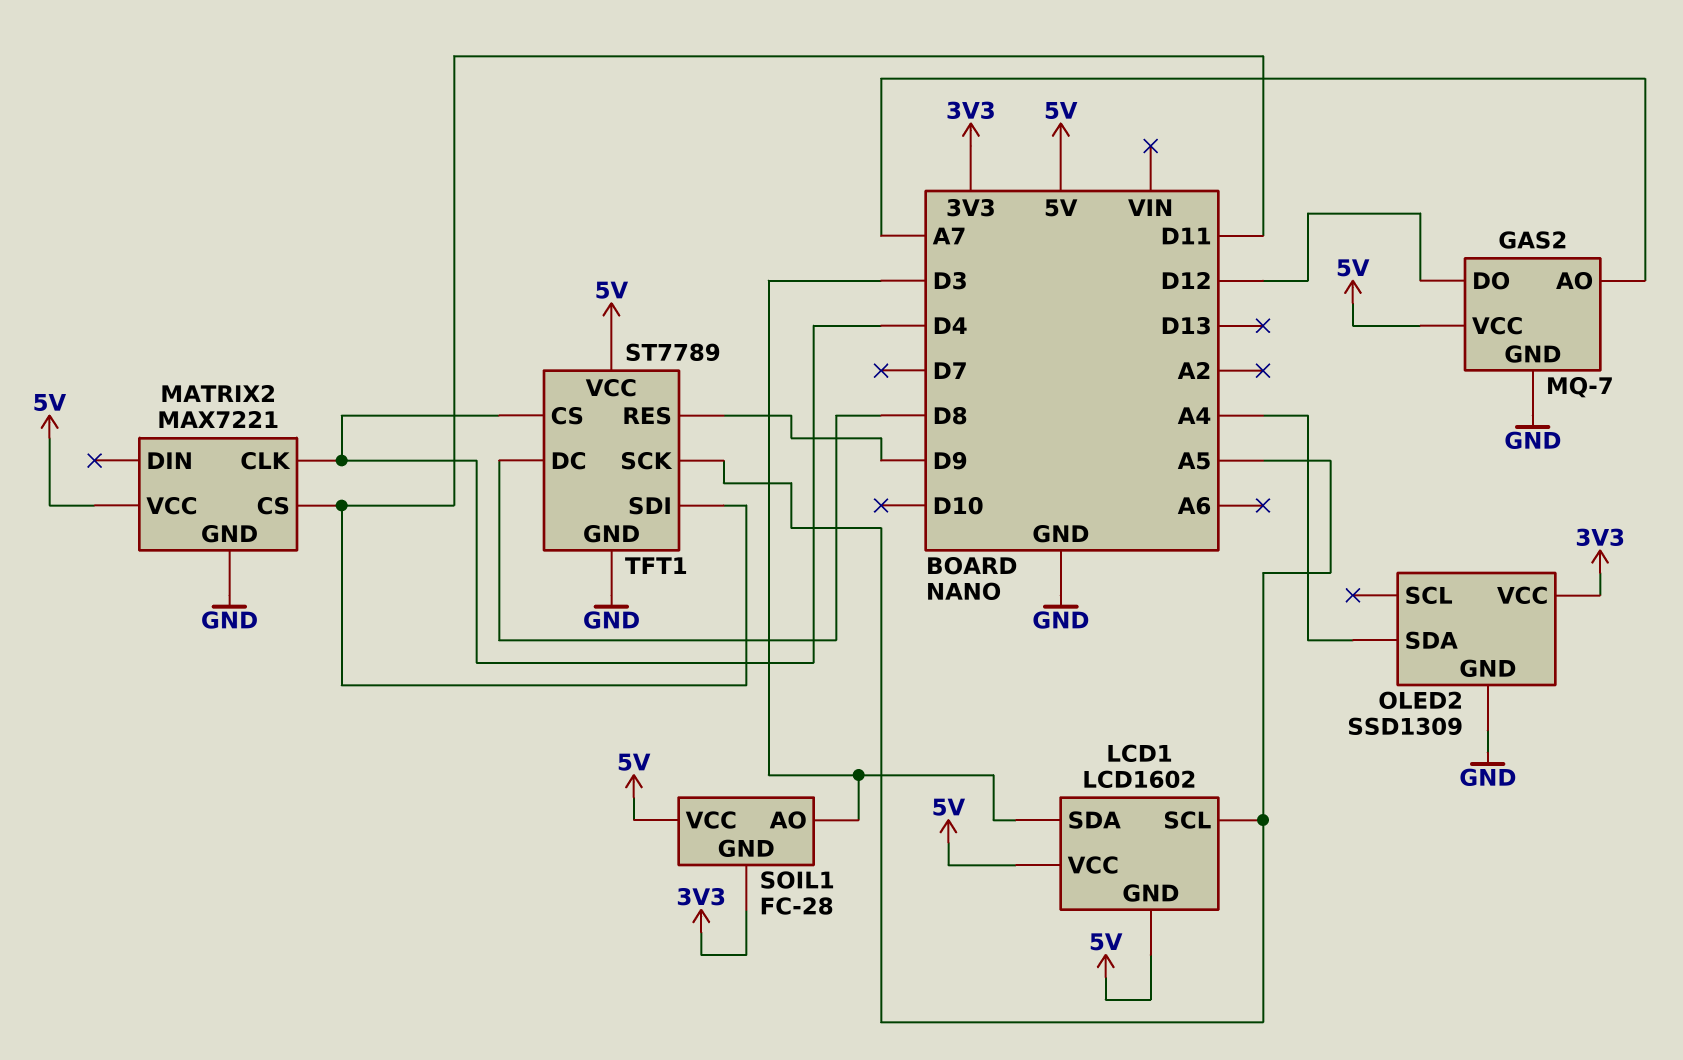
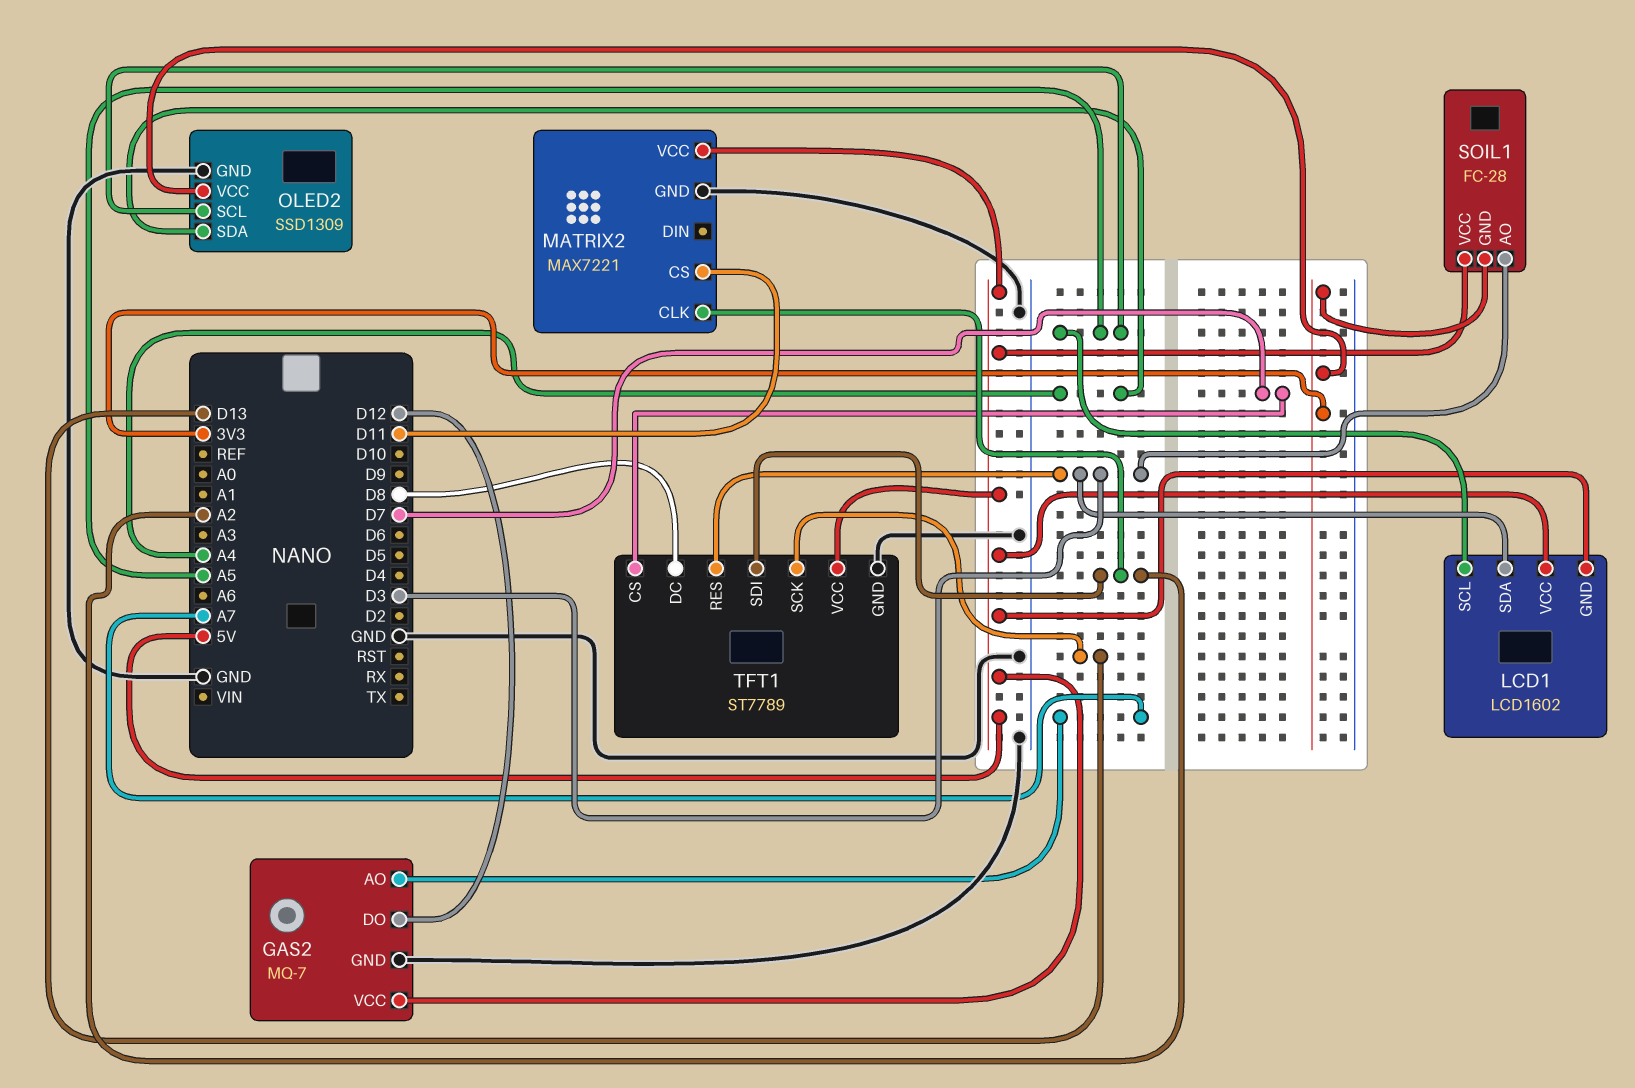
MATRIX2 pin CLK: D4 -> A2
OLED2 pin SCL: none -> A5
TFT1 pin CS: D4 -> D7
TFT1 pin RES: D9 -> D3
TFT1 pin SCK: A5 -> D13
TFT1 pin SDI: D11 -> A2

